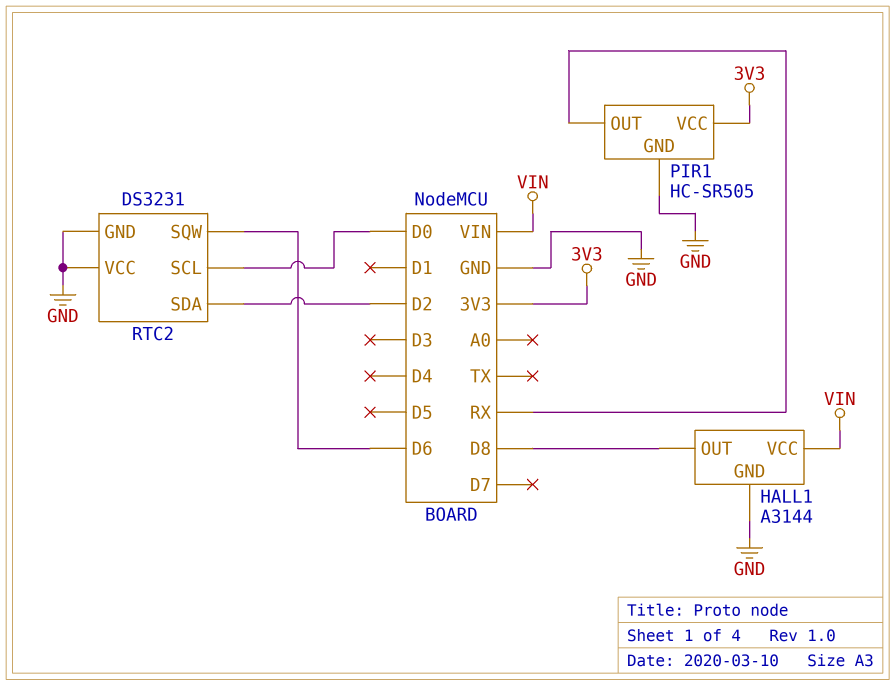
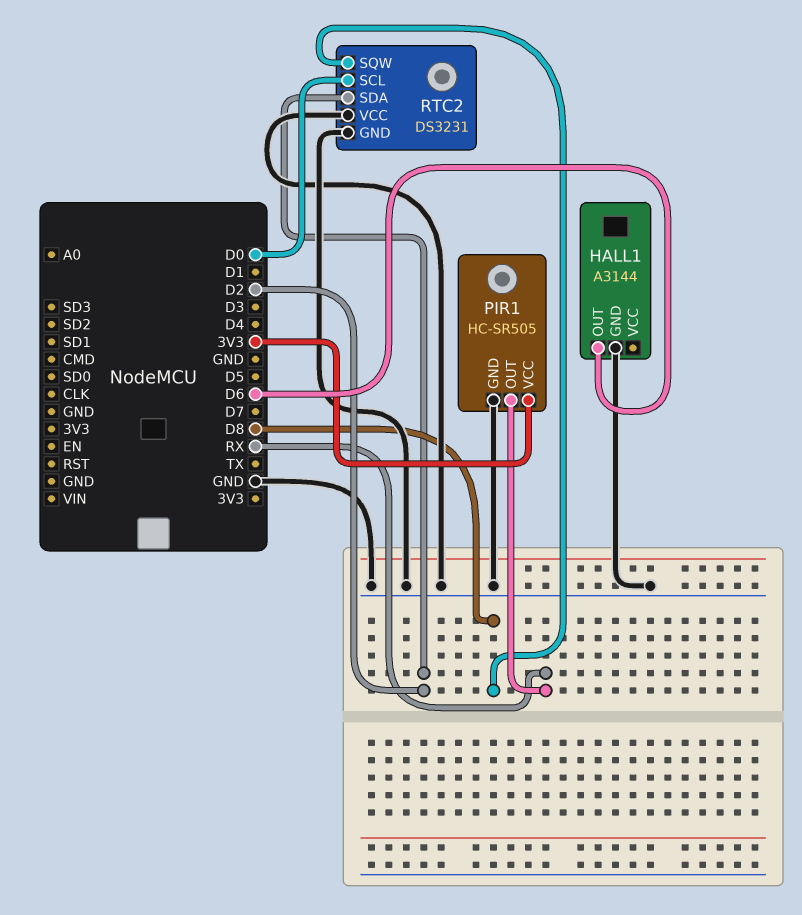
HALL1 pin OUT: D8 -> D6
HALL1 pin VCC: VIN -> none
RTC2 pin SQW: D6 -> D8

